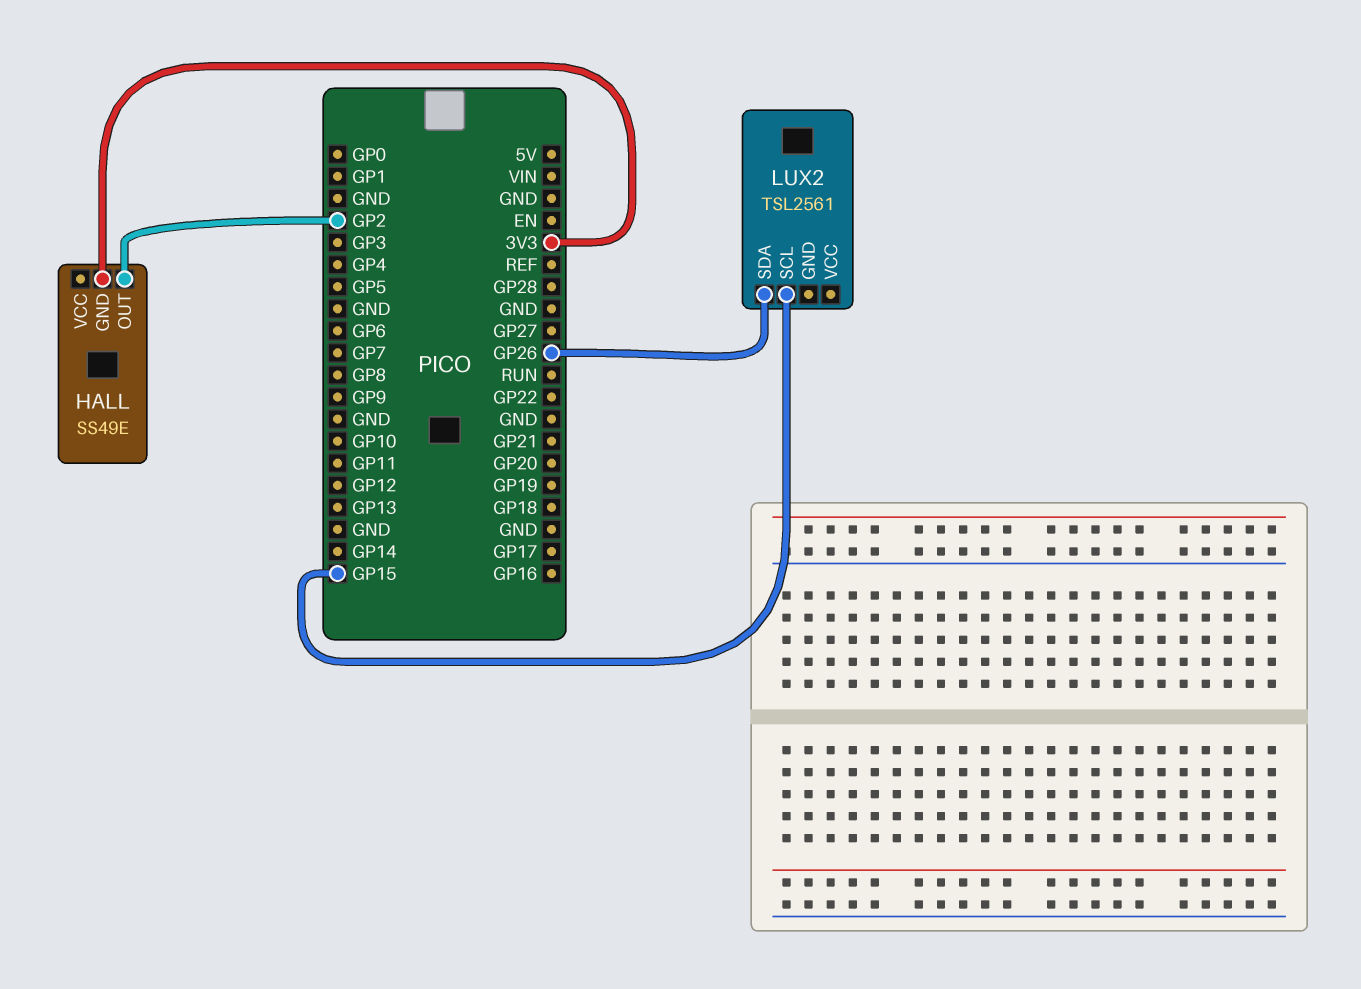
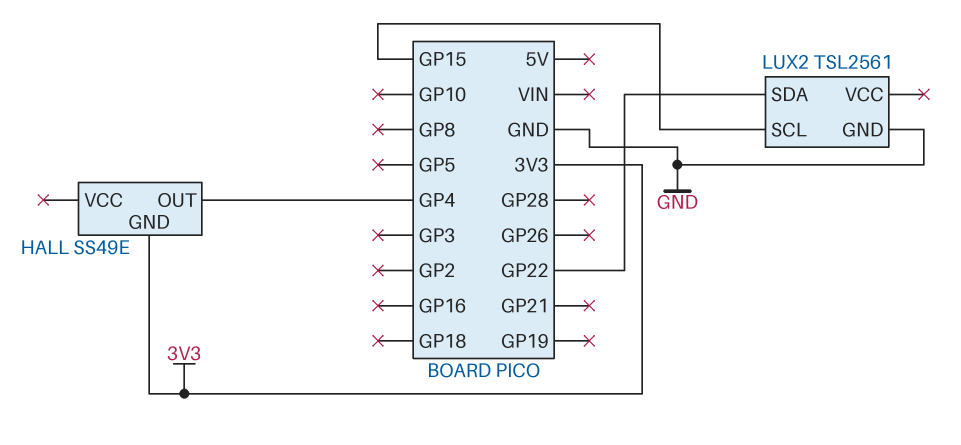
HALL pin OUT: GP2 -> GP4
LUX2 pin GND: none -> GND
LUX2 pin SDA: GP26 -> GP22

